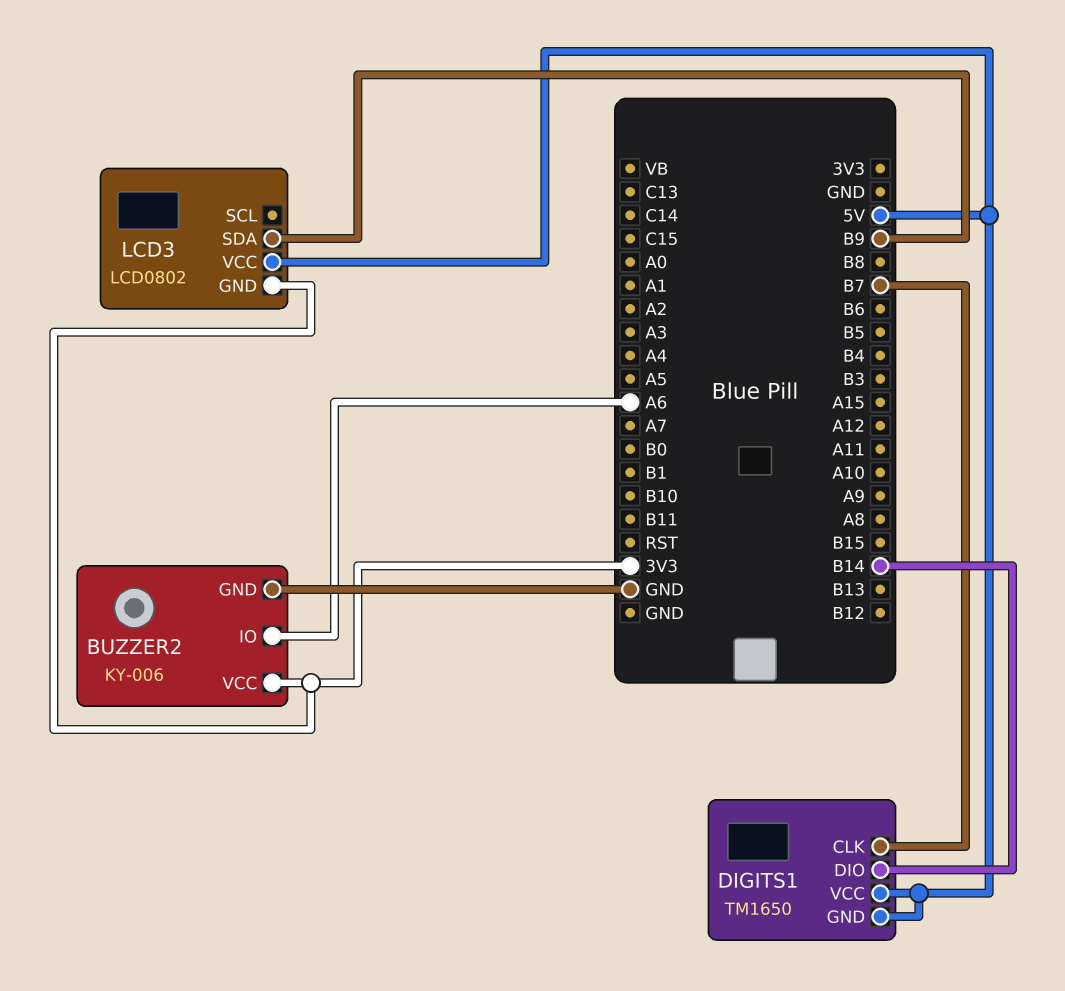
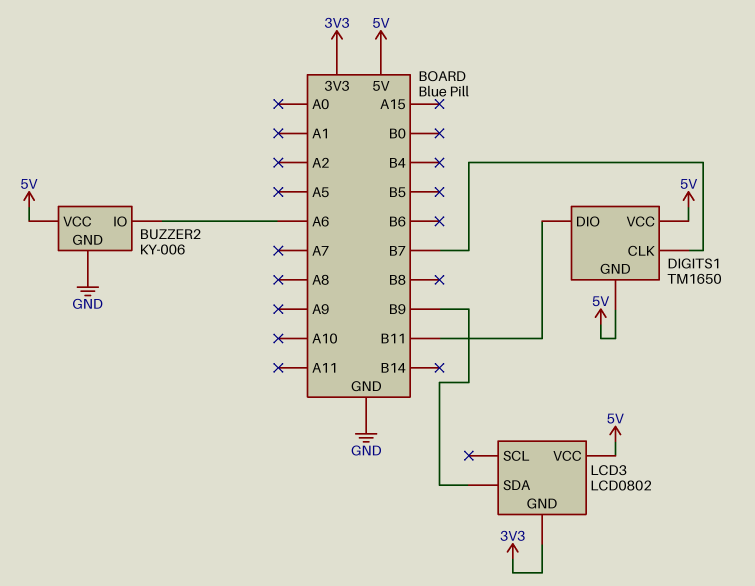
BUZZER2 pin VCC: 3V3 -> 5V
DIGITS1 pin DIO: B14 -> B11

